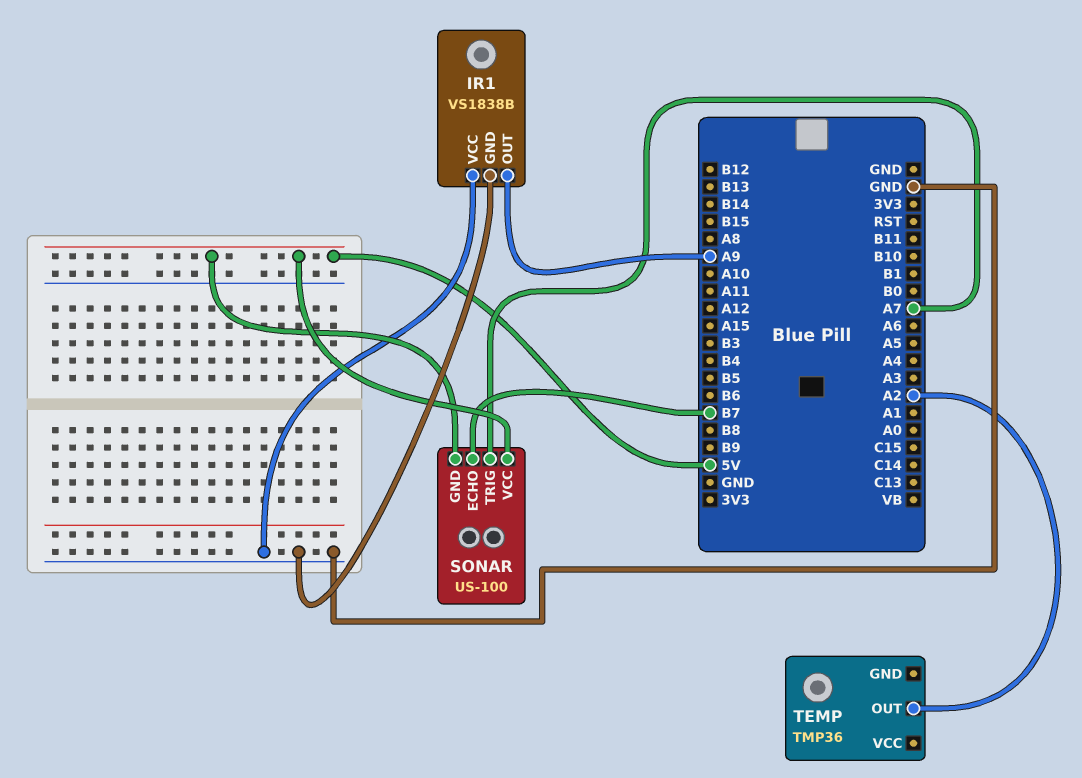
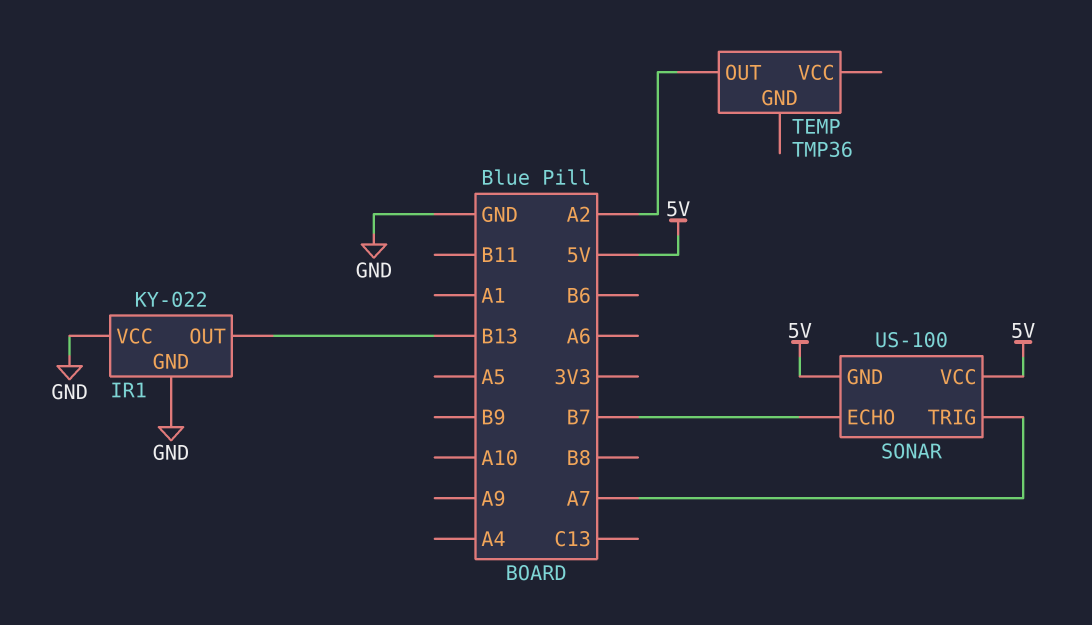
IR1: VS1838B -> KY-022
IR1 pin OUT: A9 -> B13

